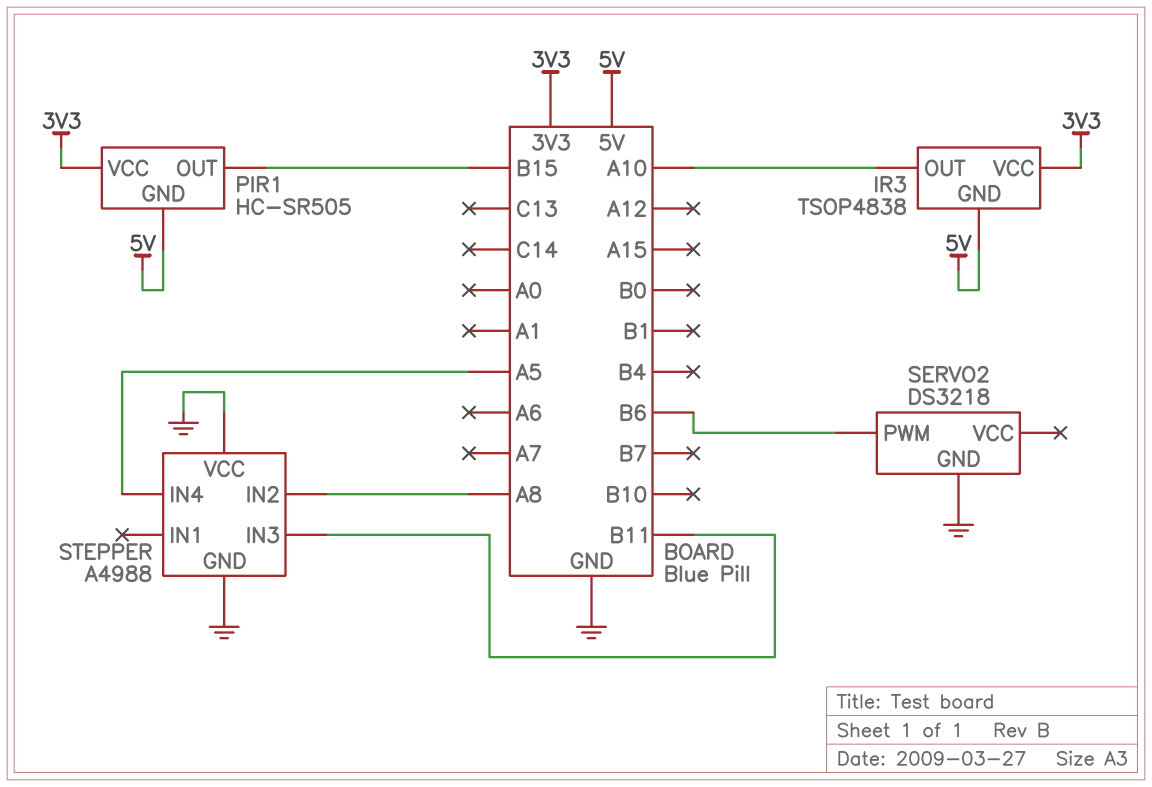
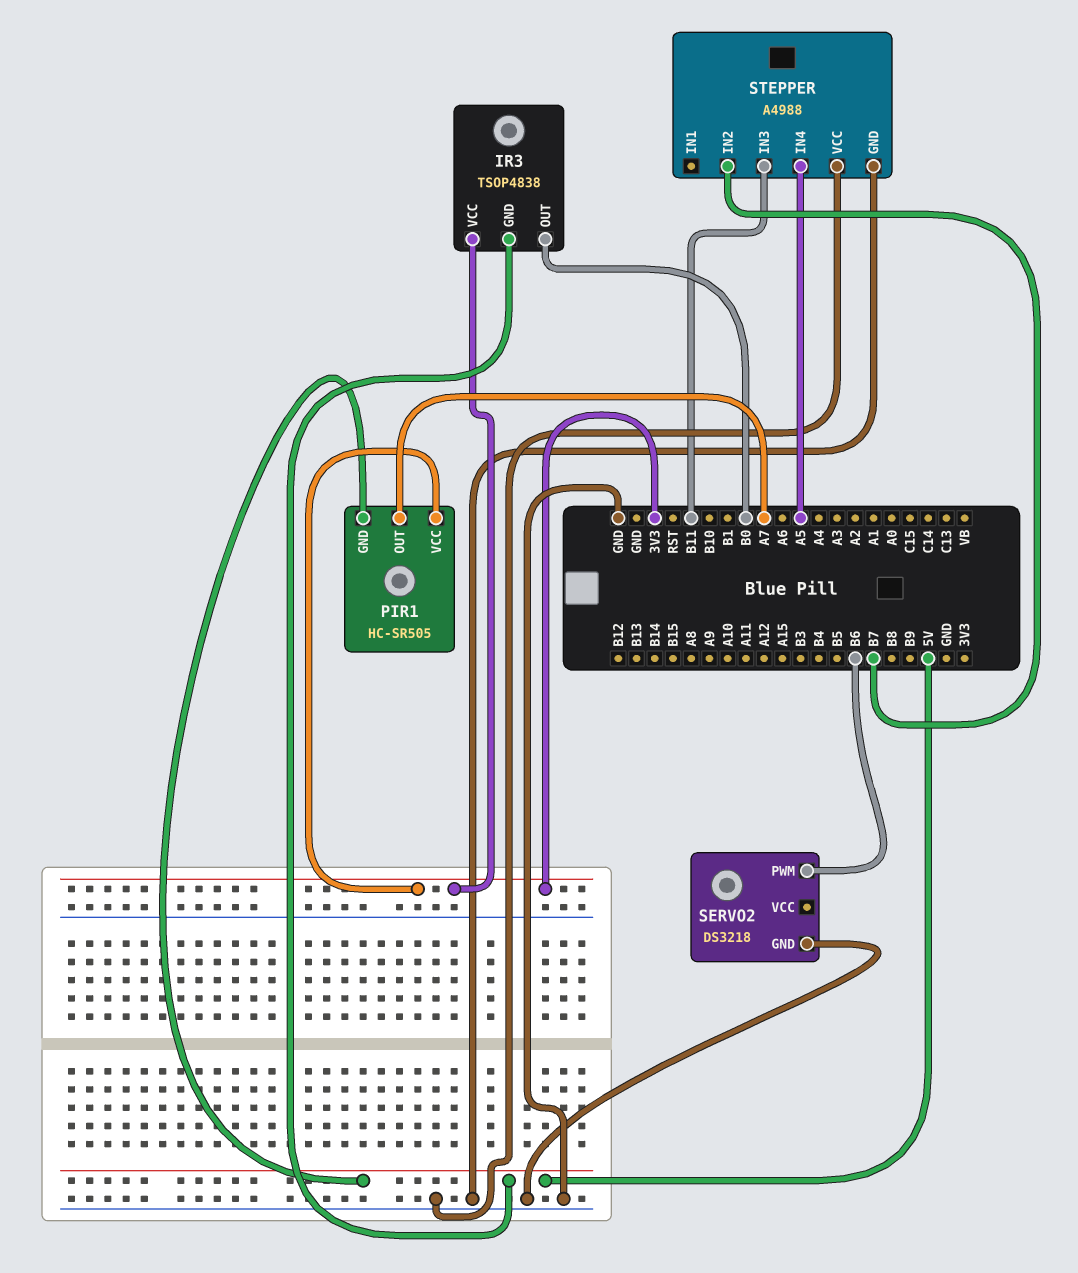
IR3 pin OUT: A10 -> B0
PIR1 pin OUT: B15 -> A7
STEPPER pin IN2: A8 -> B7

